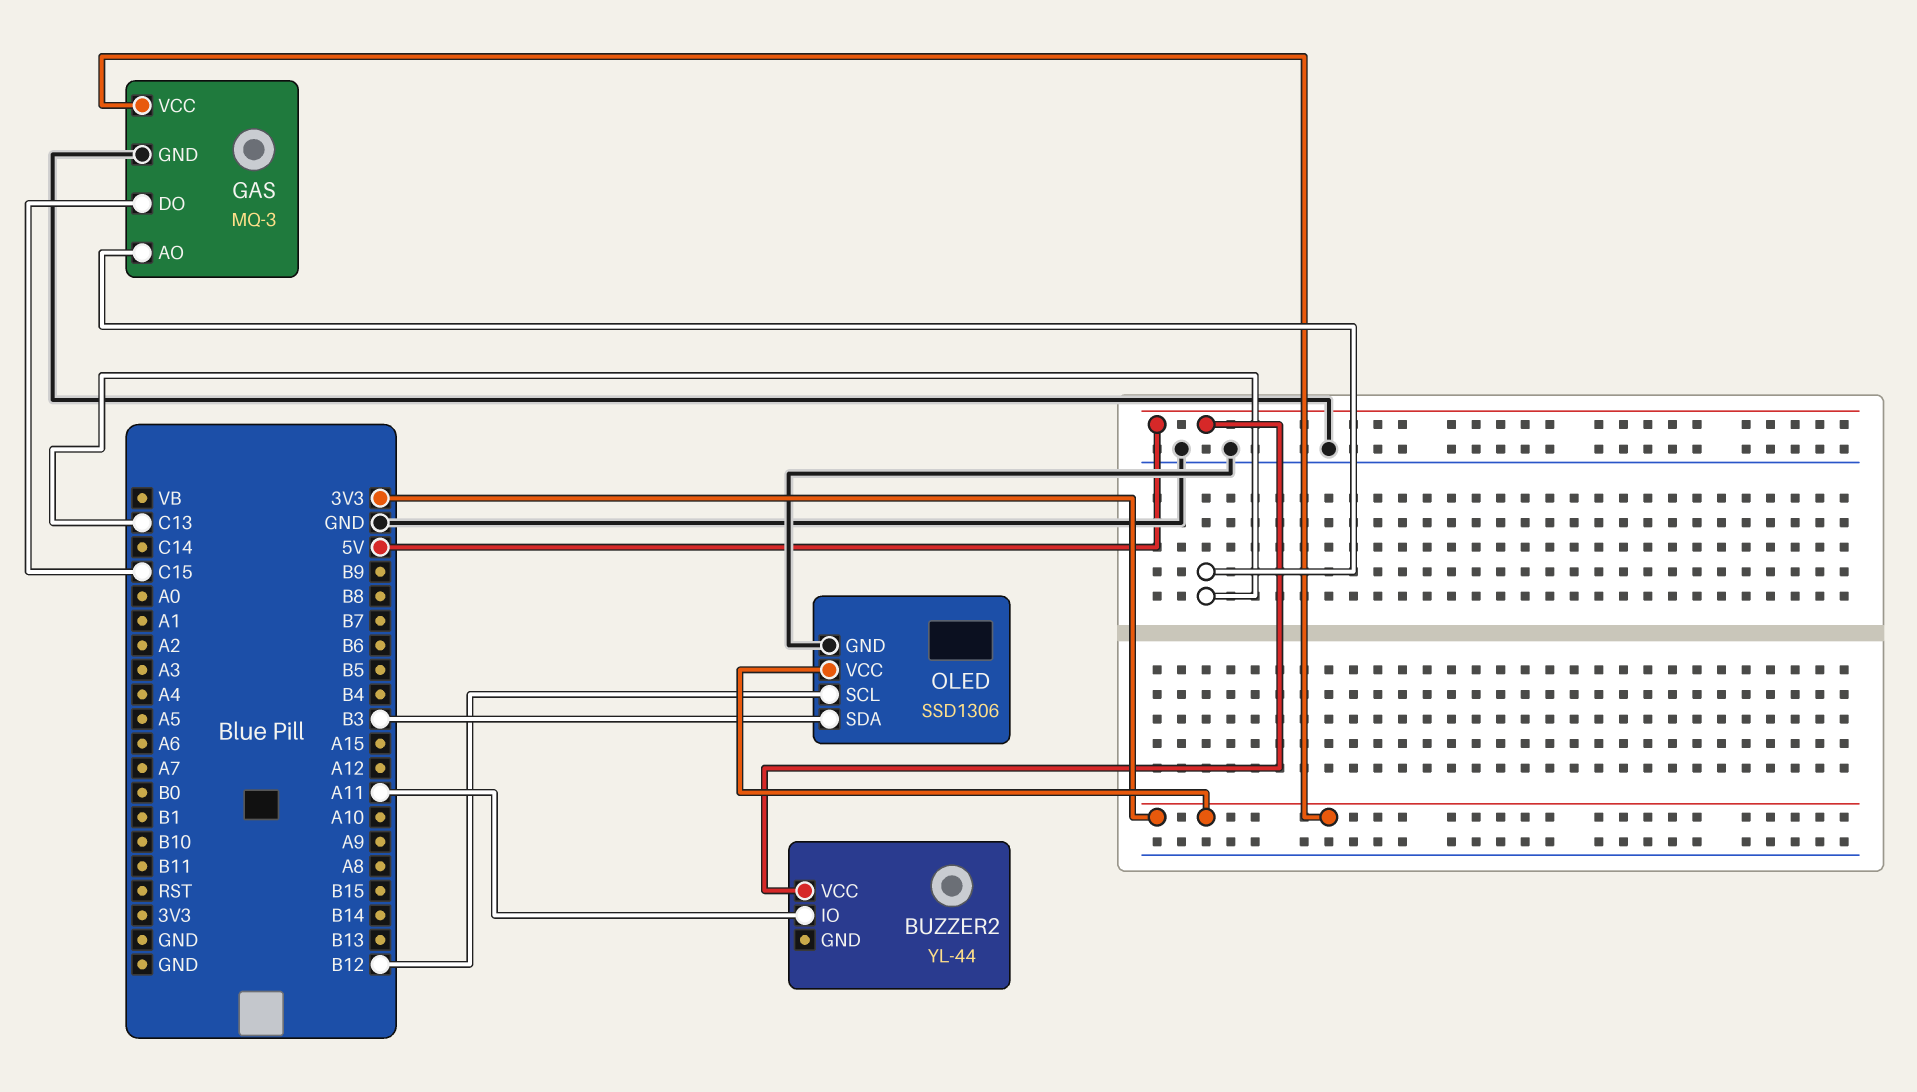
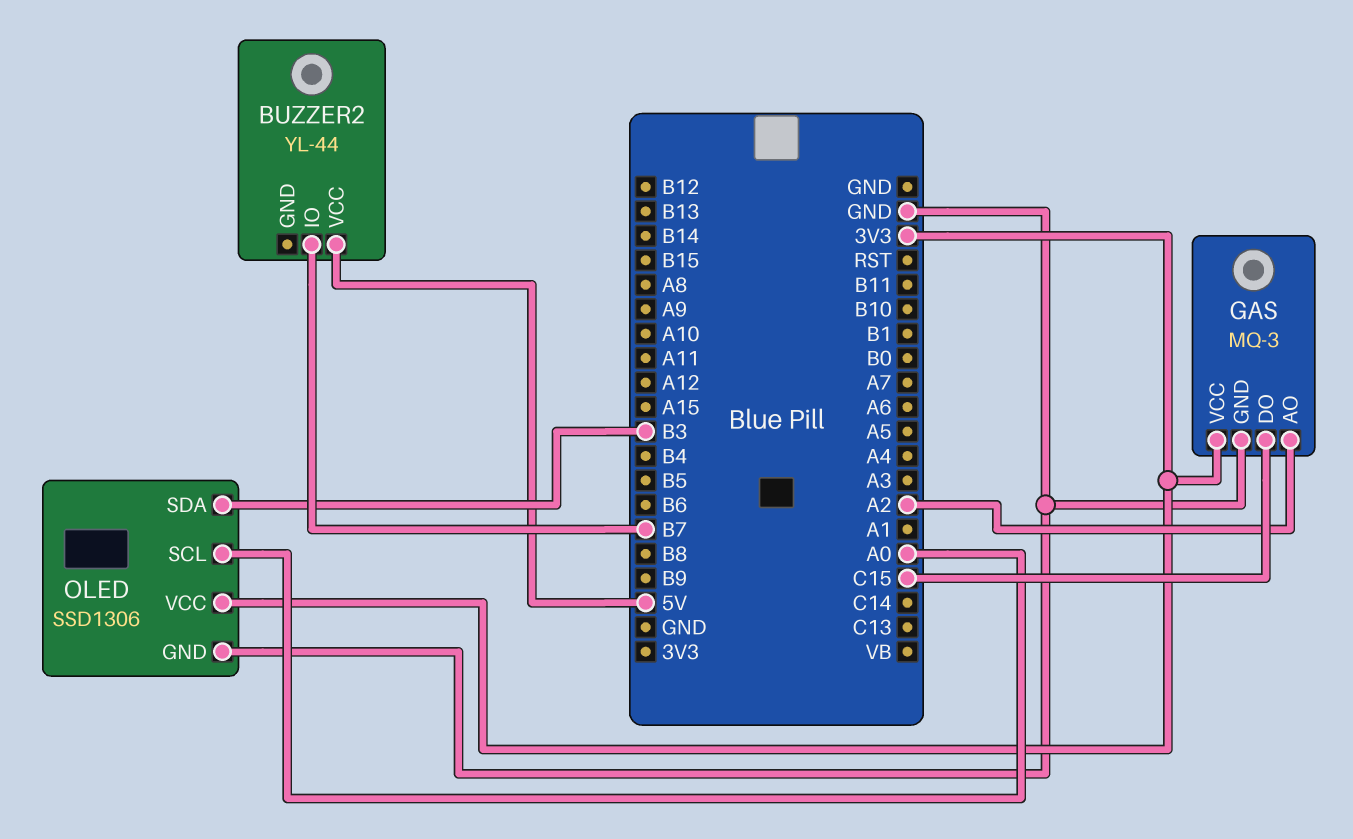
BUZZER2 pin IO: A11 -> B7
GAS pin AO: C13 -> A2
OLED pin SCL: B12 -> A0

